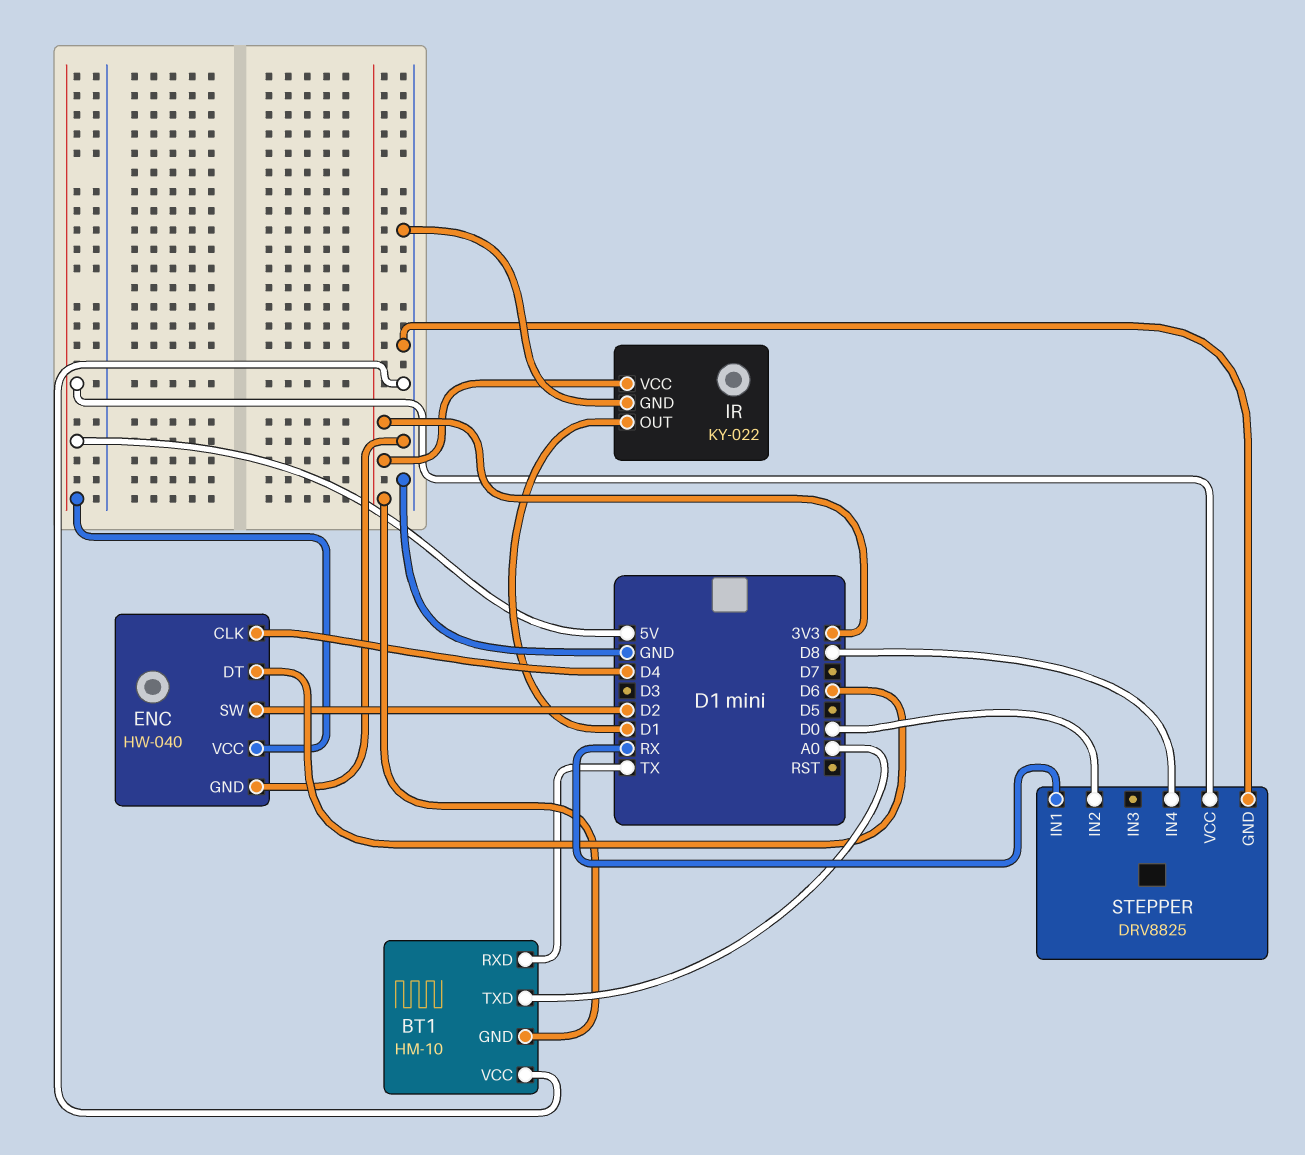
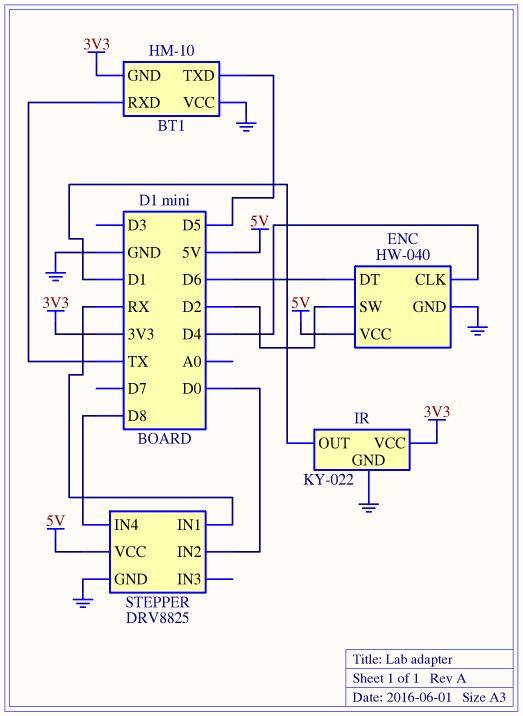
BT1 pin TXD: A0 -> D5

